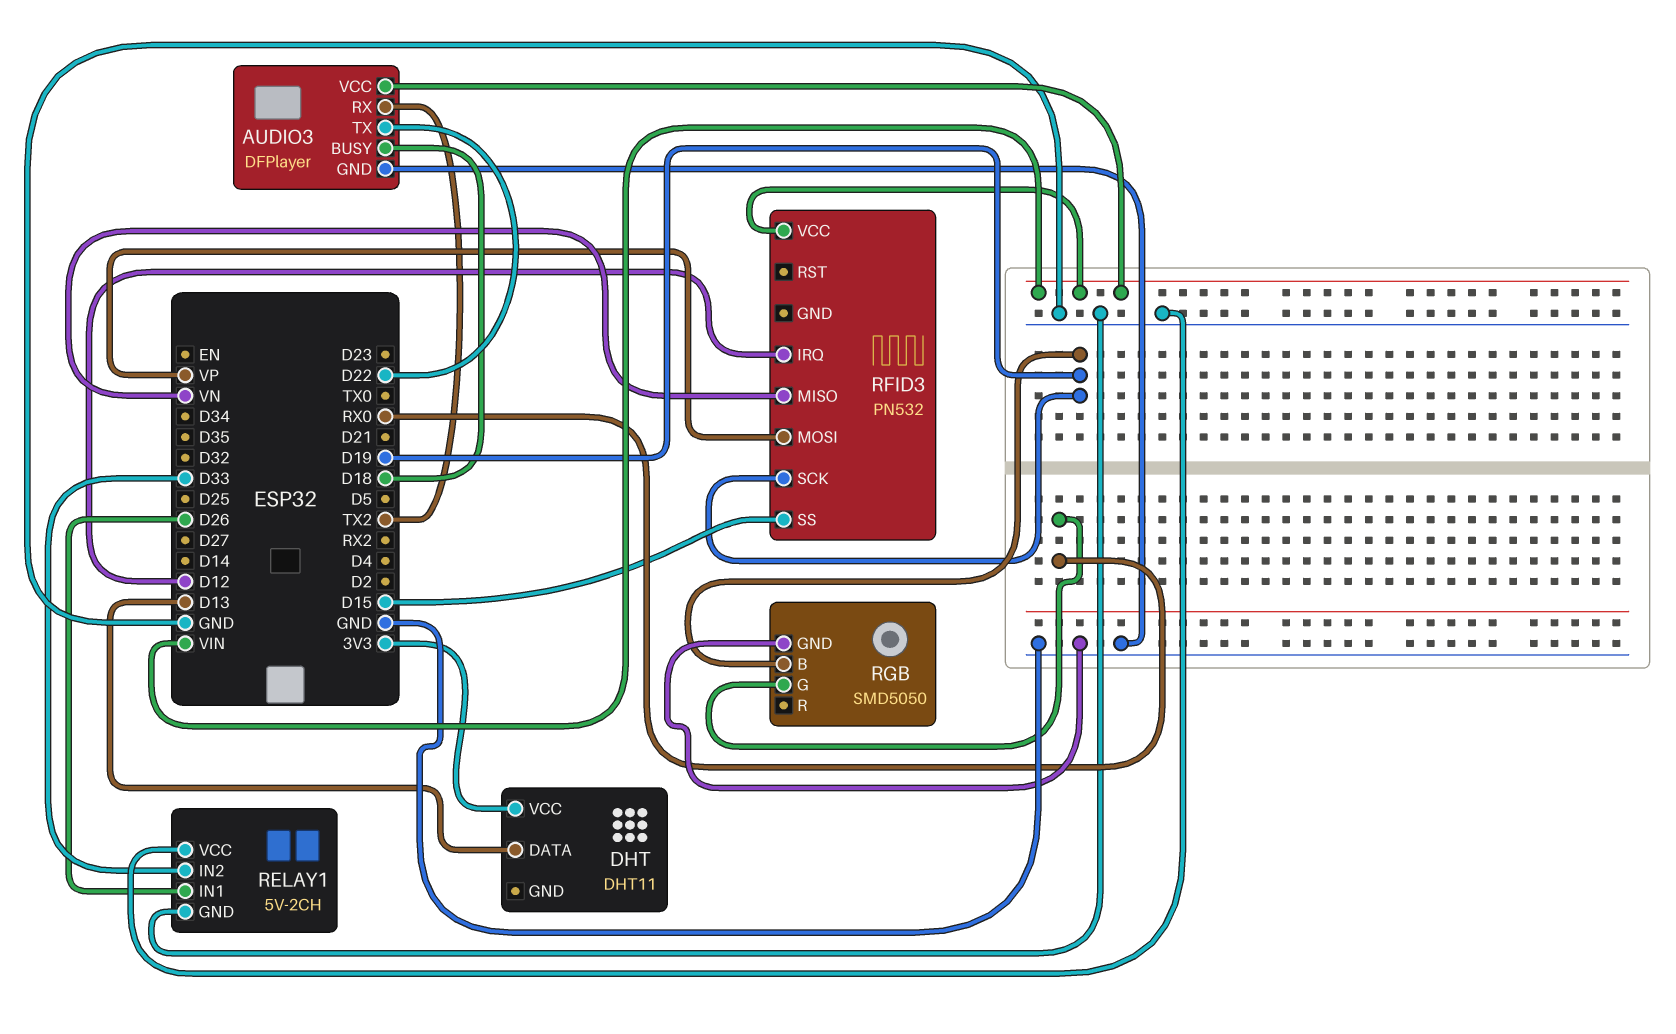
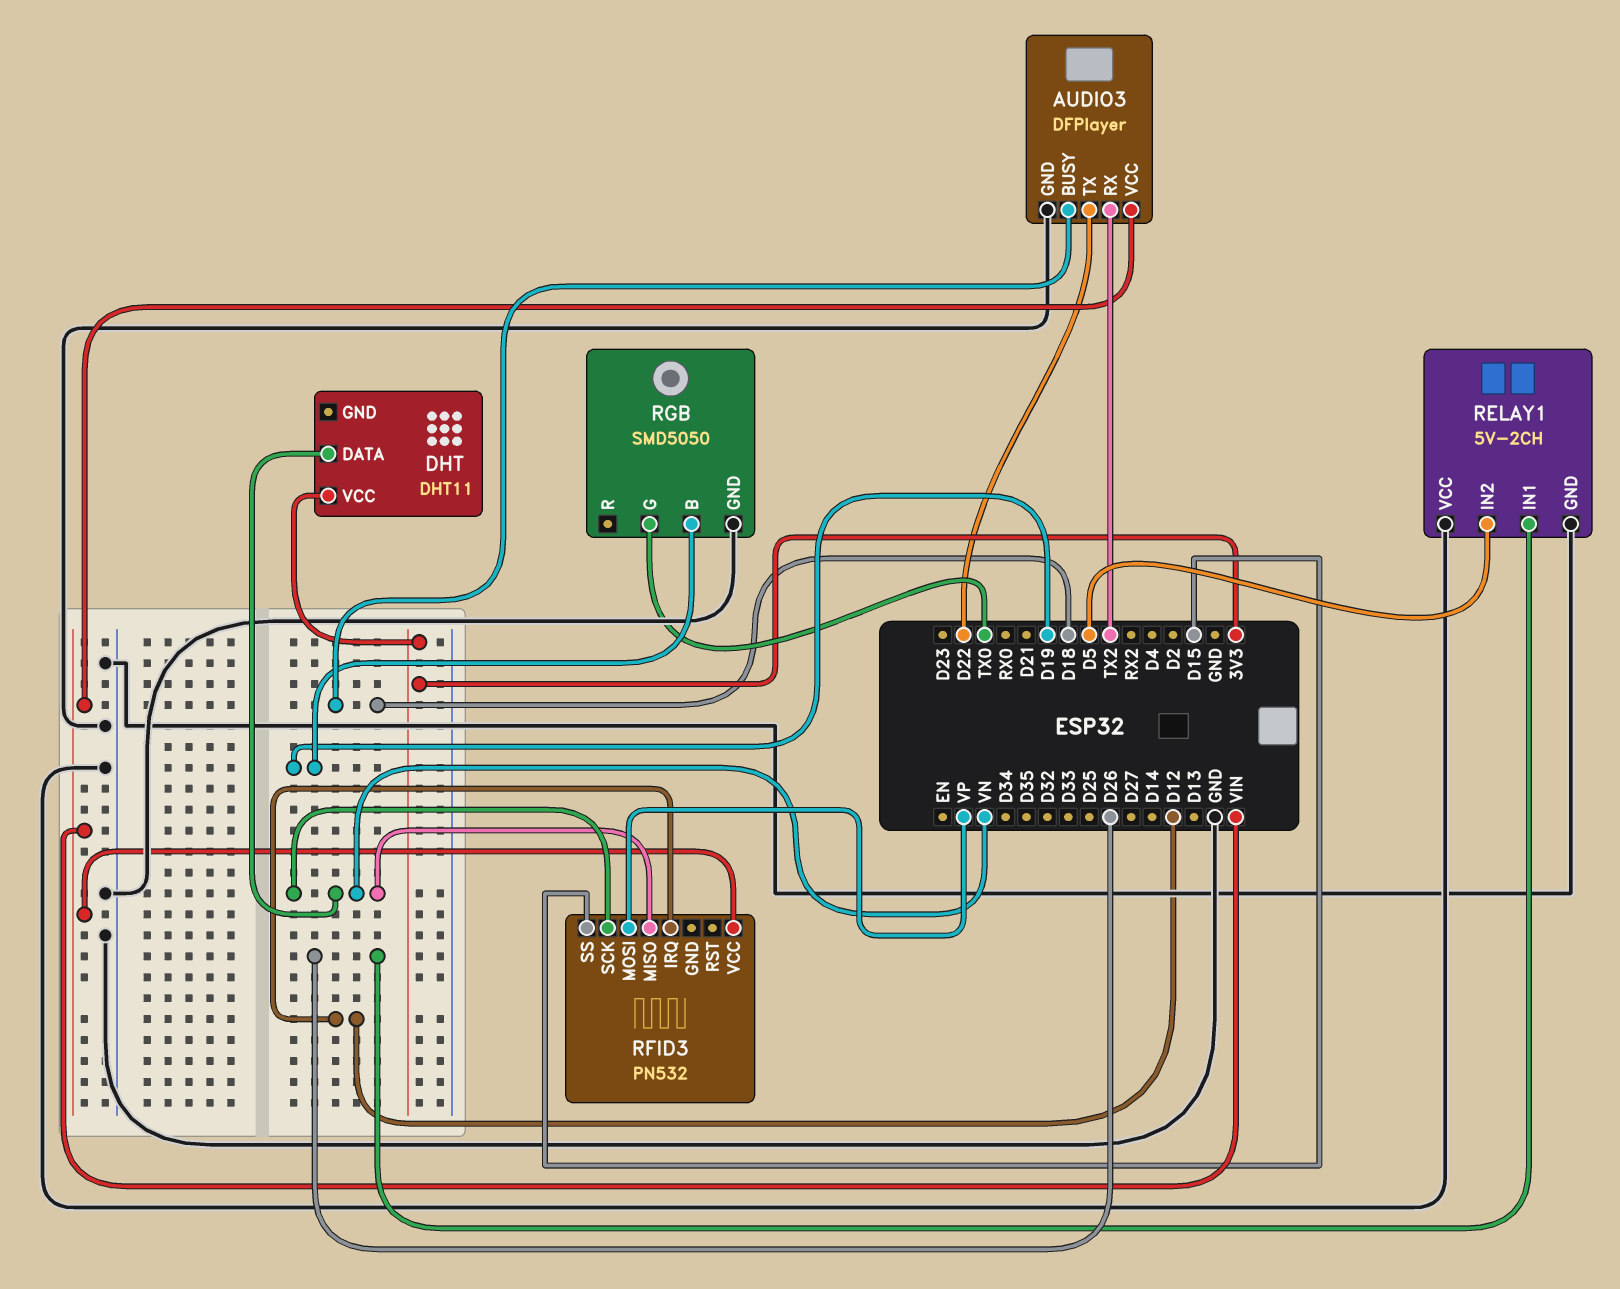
DHT pin DATA: D13 -> VN
RELAY1 pin IN2: D33 -> D5
RFID3 pin SCK: D19 -> VN
RGB pin G: RX0 -> TX0

